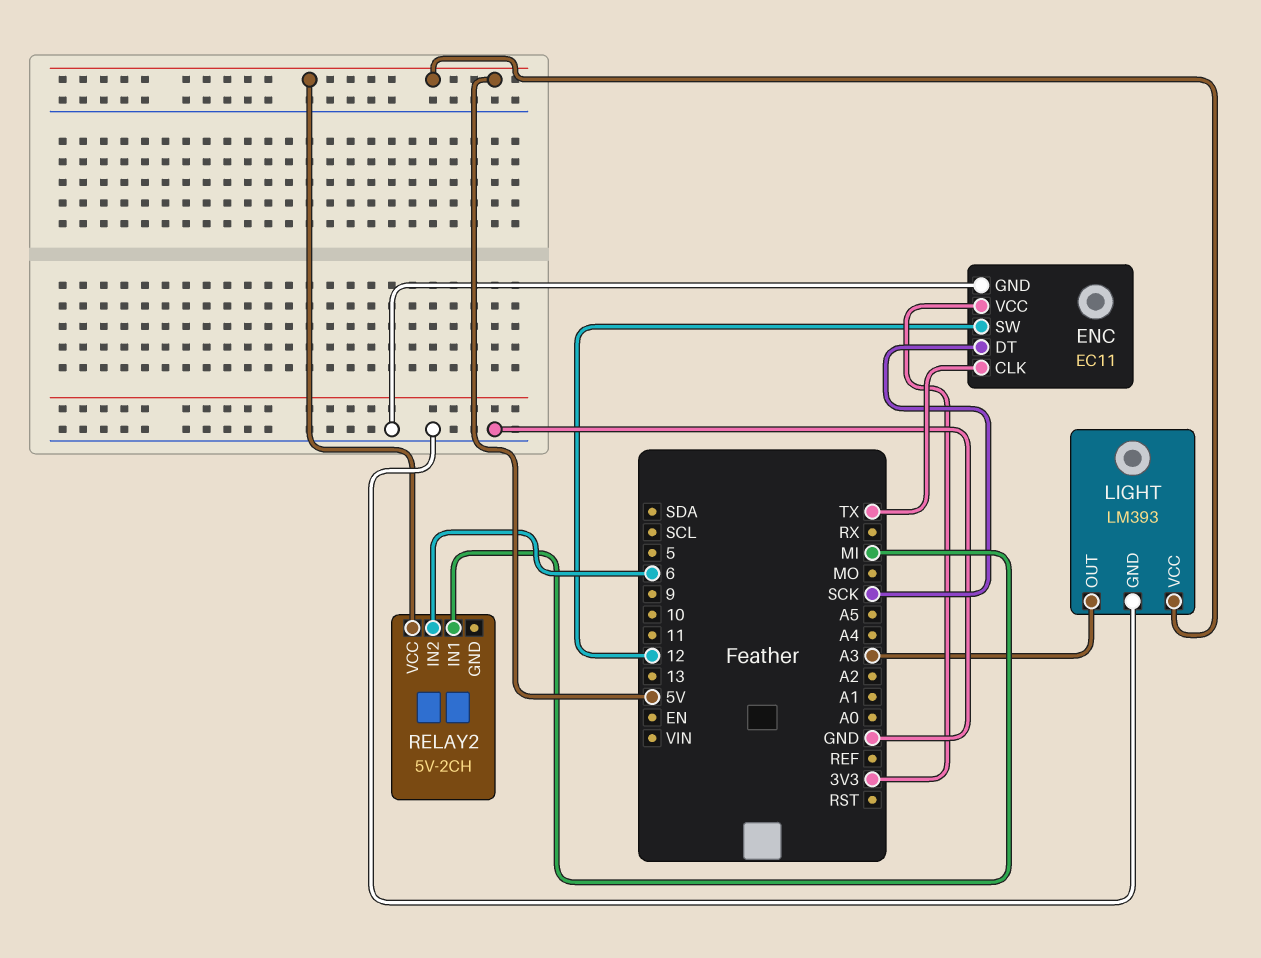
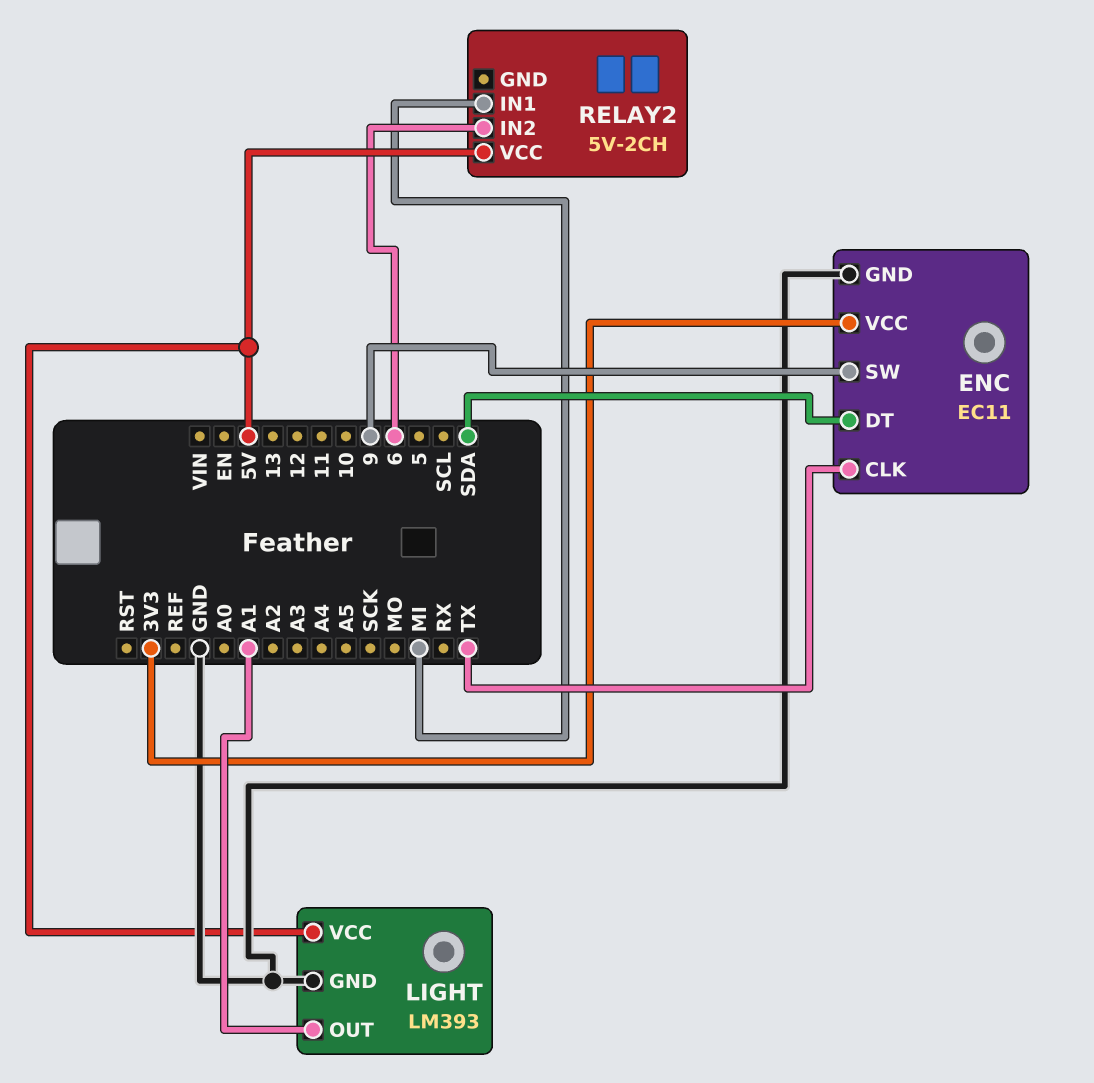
ENC pin DT: SCK -> SDA
ENC pin SW: 12 -> 9
LIGHT pin OUT: A3 -> A1

